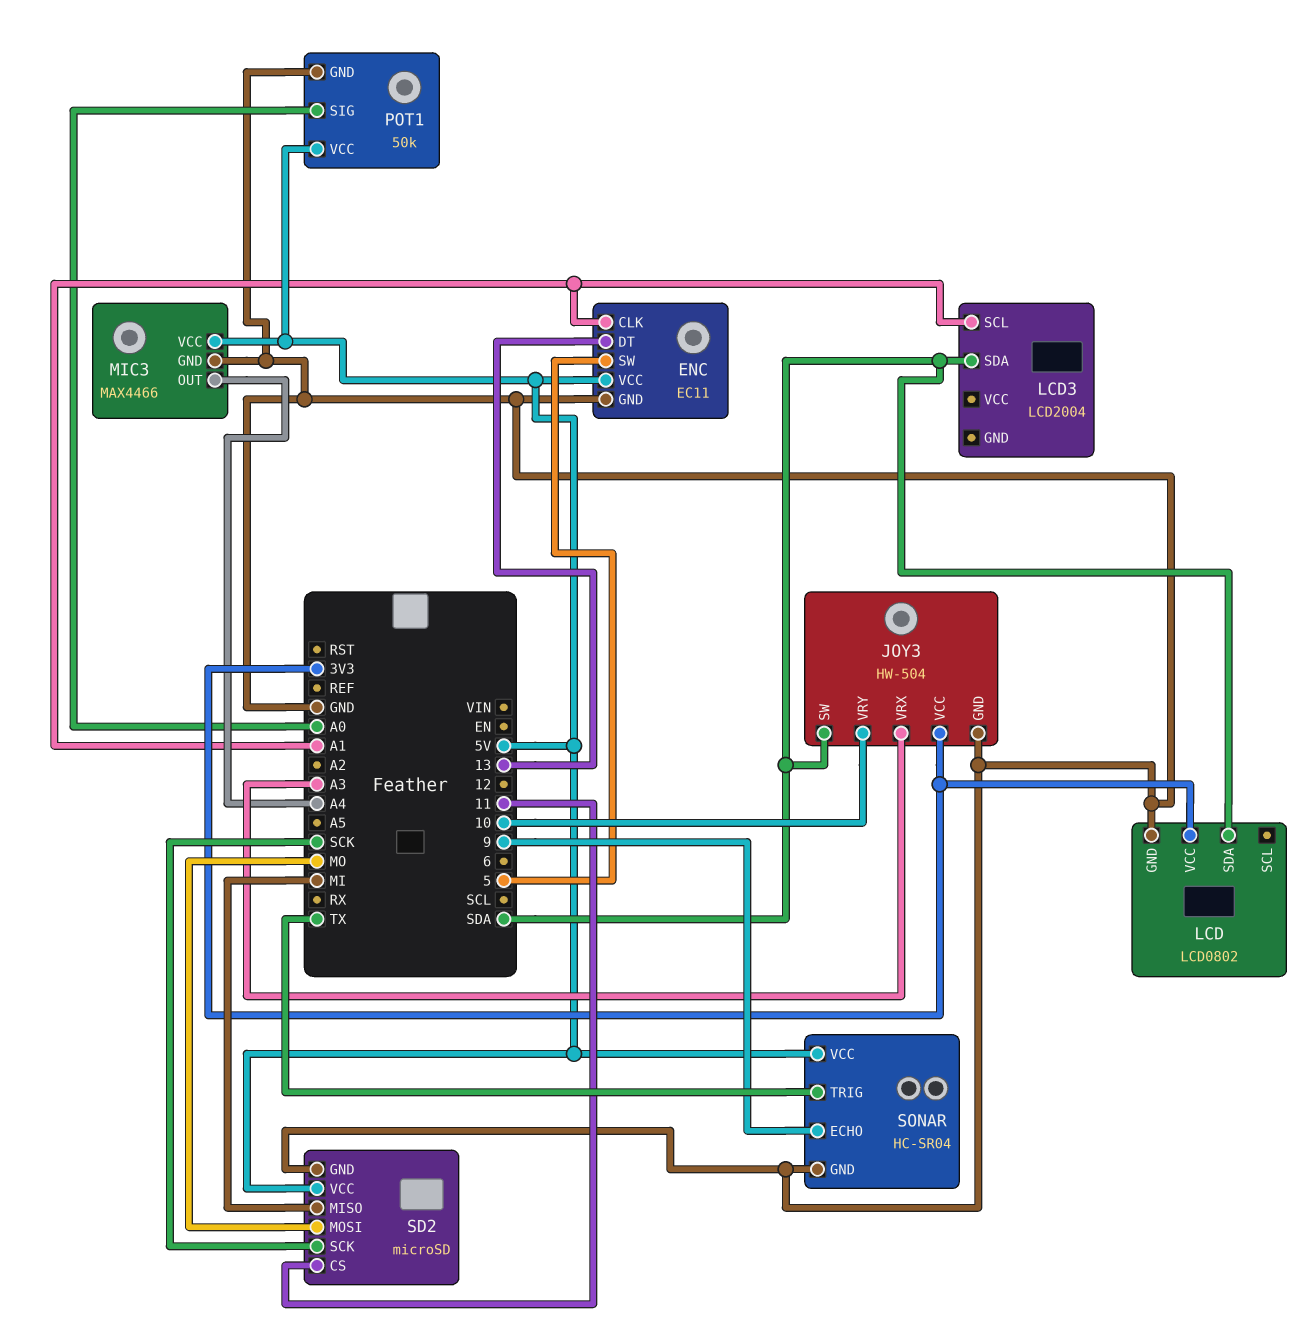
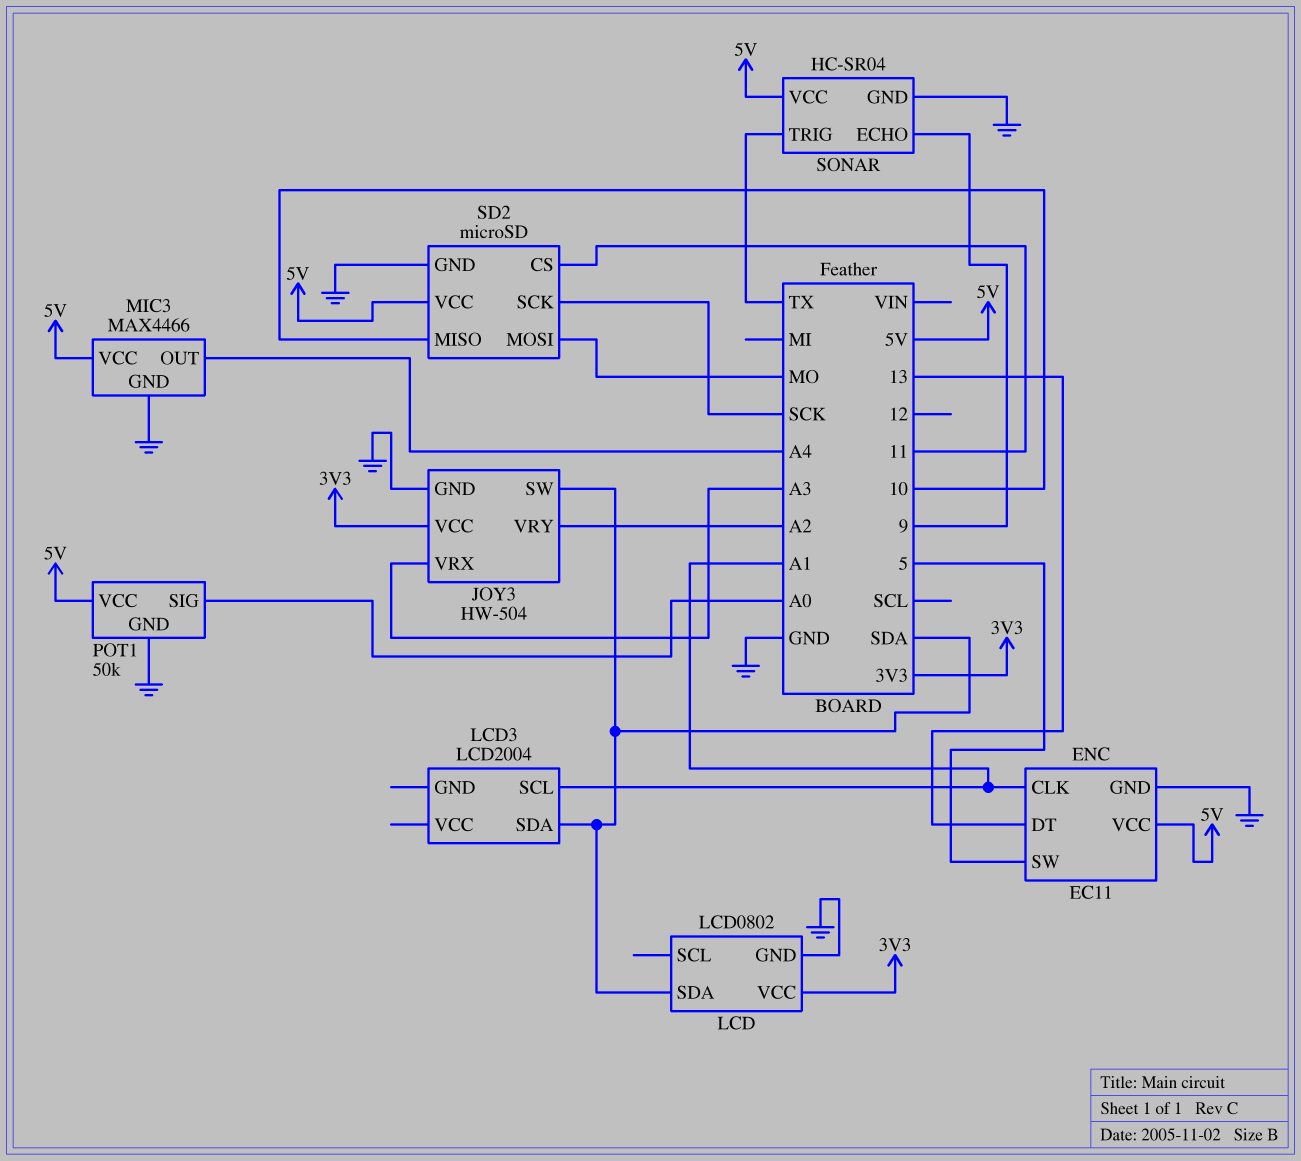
JOY3 pin VRY: 10 -> A2
SD2 pin MISO: MI -> 10

